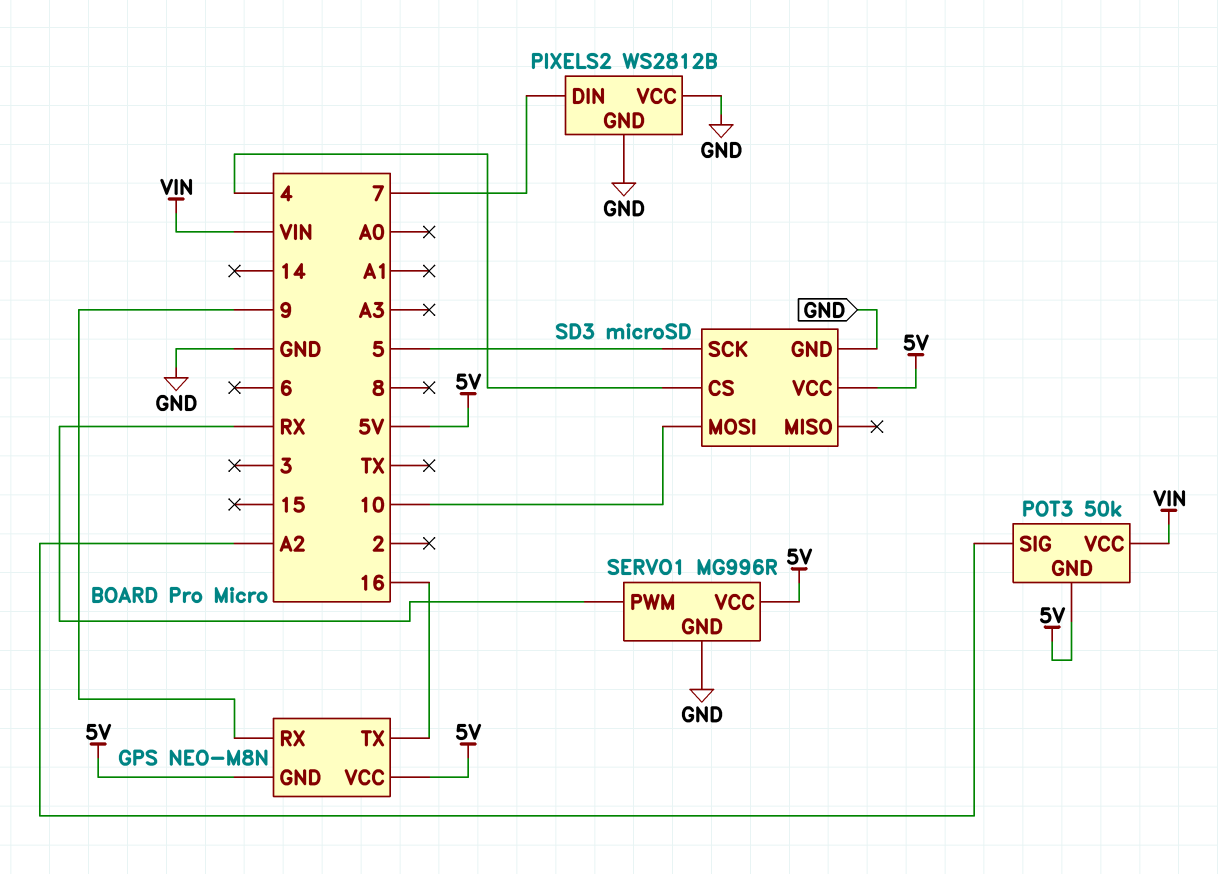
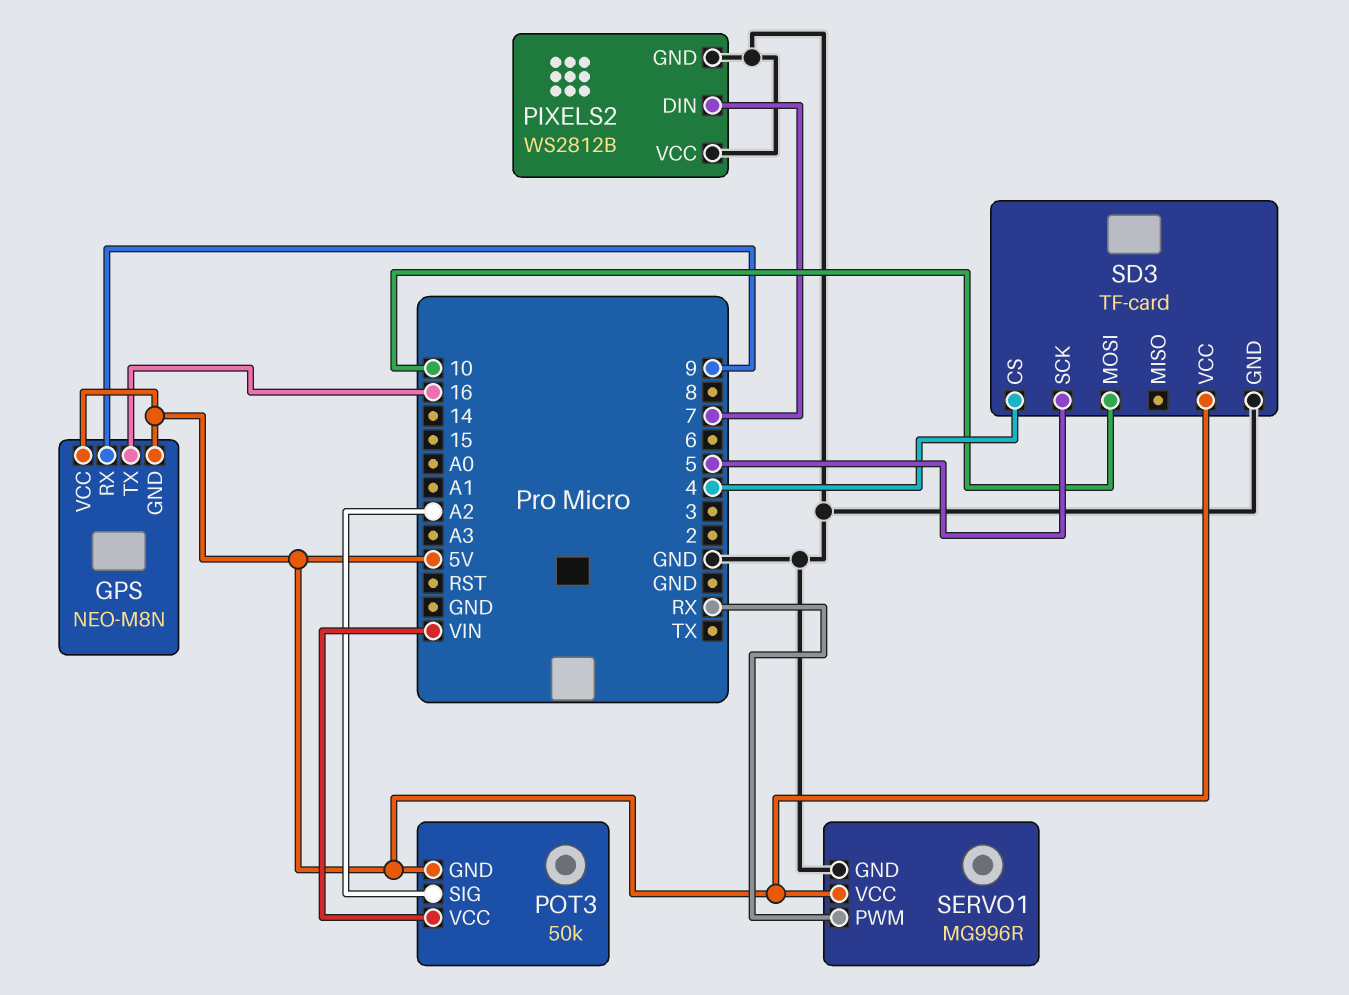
SD3: microSD -> TF-card

